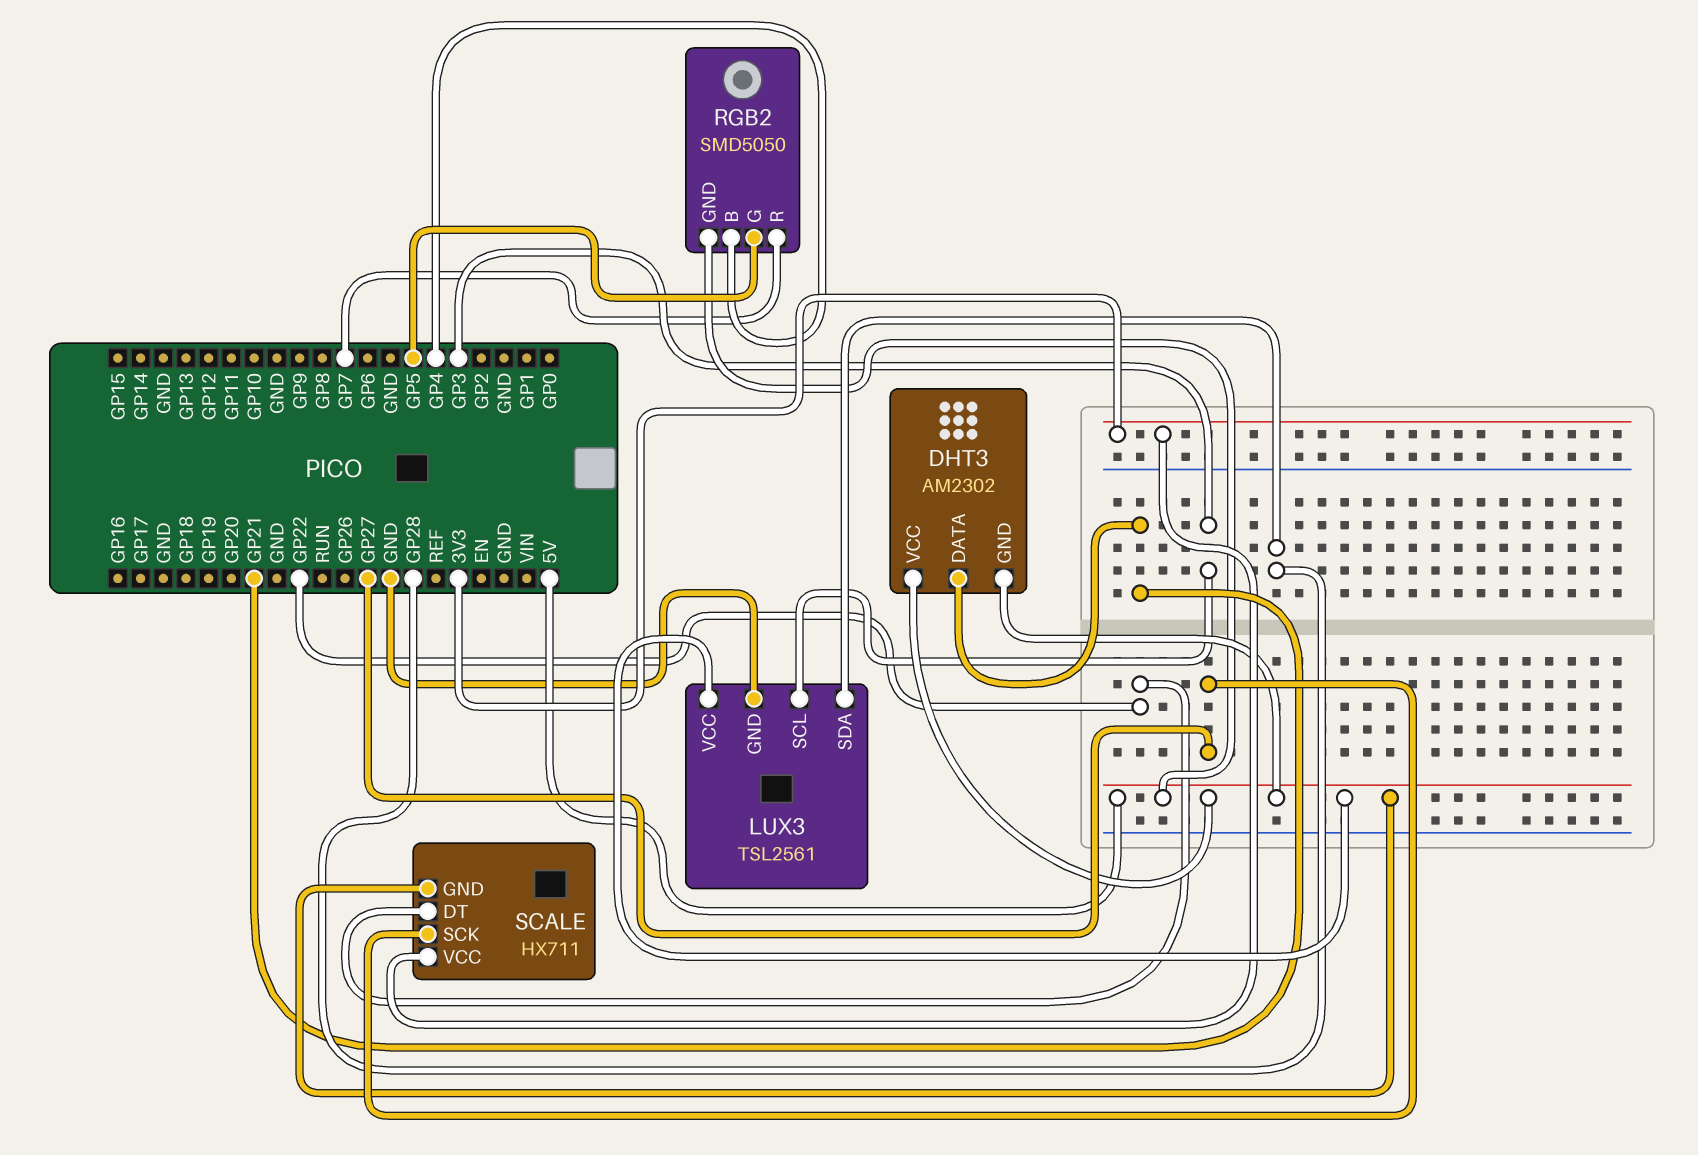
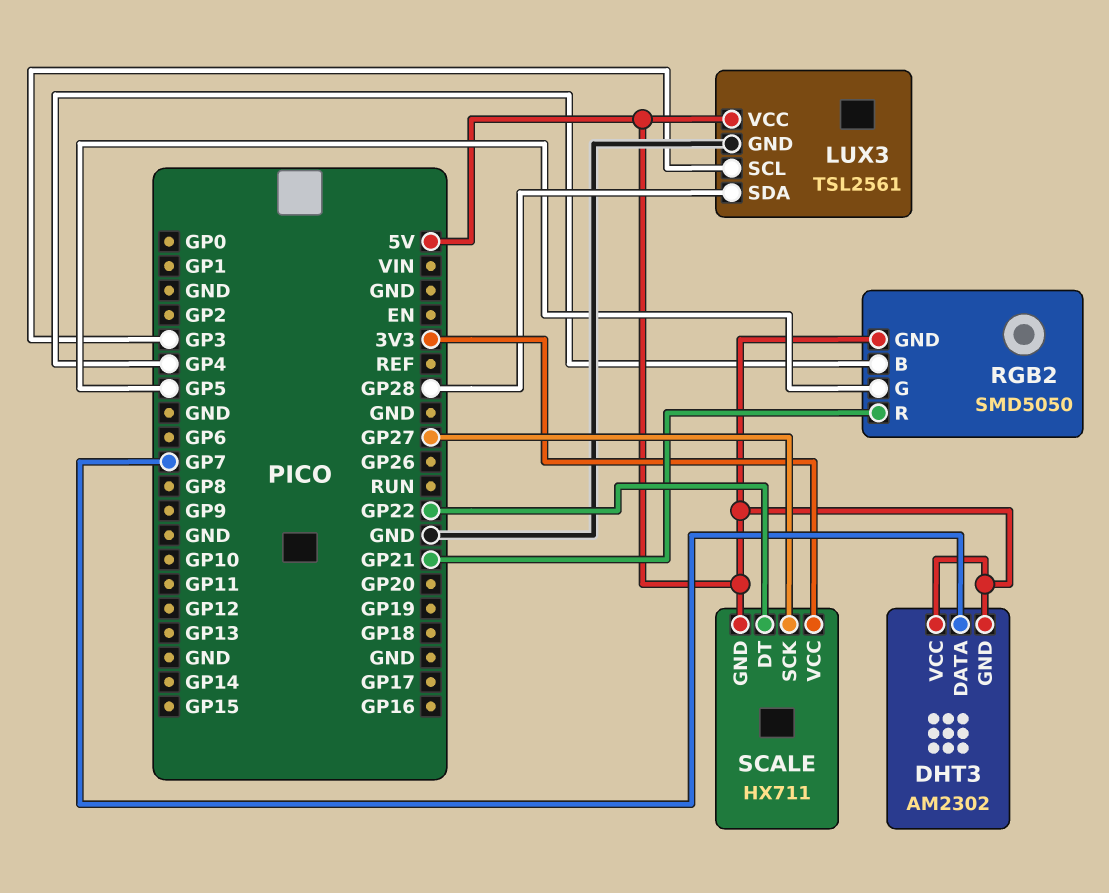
DHT3 pin DATA: GP21 -> GP7
RGB2 pin R: GP7 -> GP21

